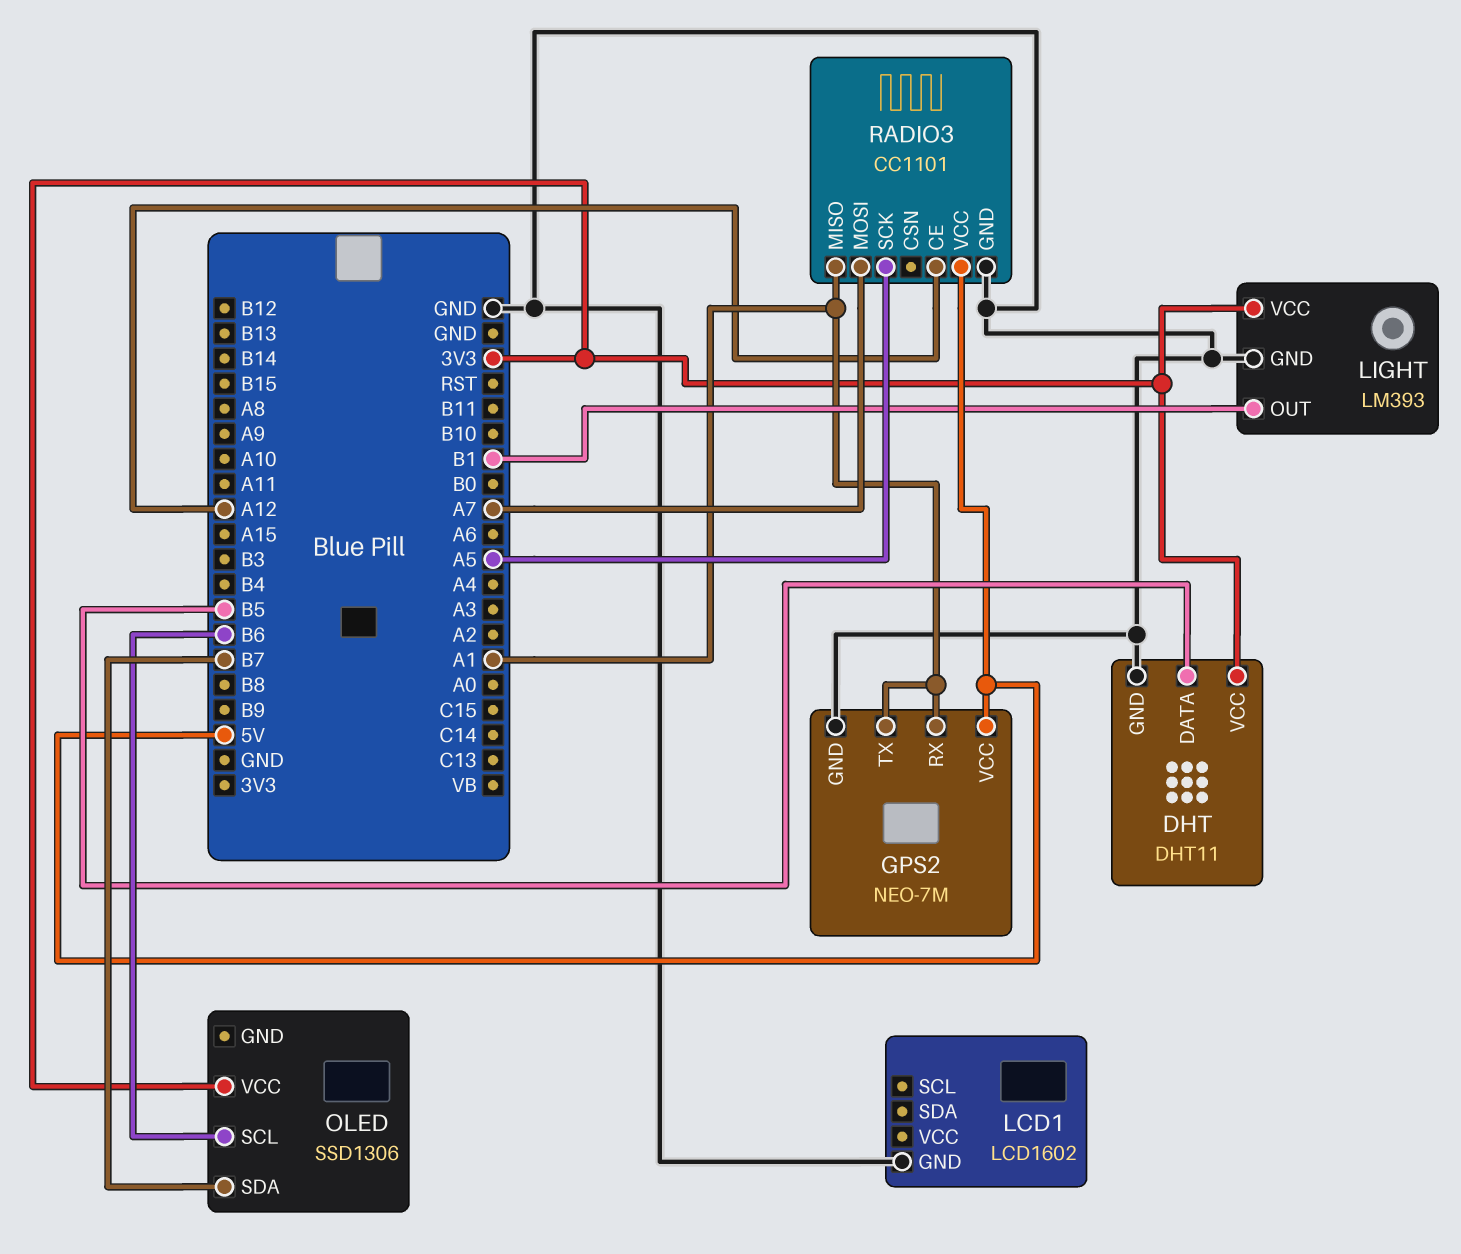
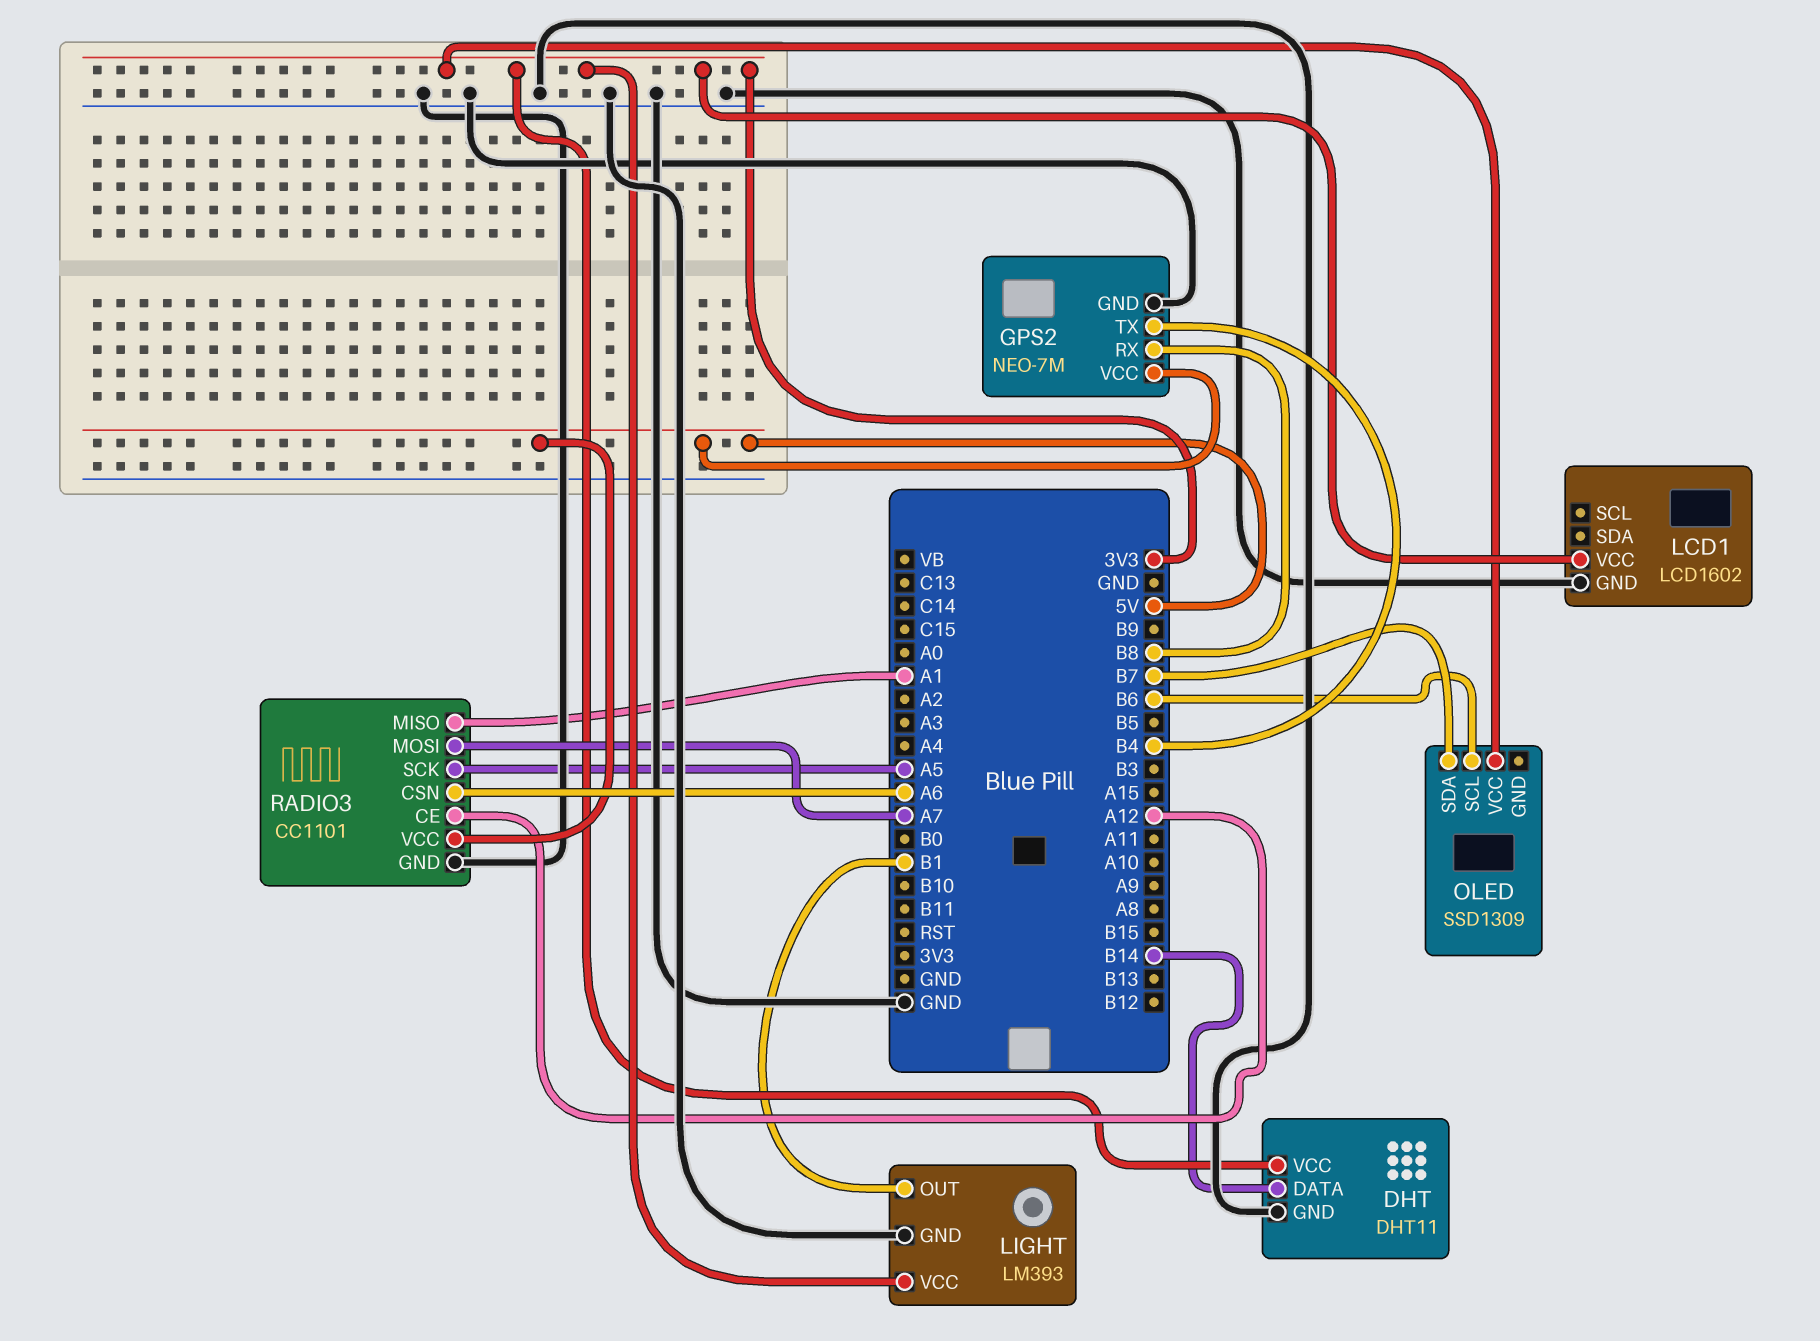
DHT pin DATA: B5 -> B14
GPS2 pin RX: A1 -> B8
GPS2 pin TX: A1 -> B4
LCD1 pin VCC: none -> 3V3
OLED: SSD1306 -> SSD1309
RADIO3 pin CSN: none -> A6

